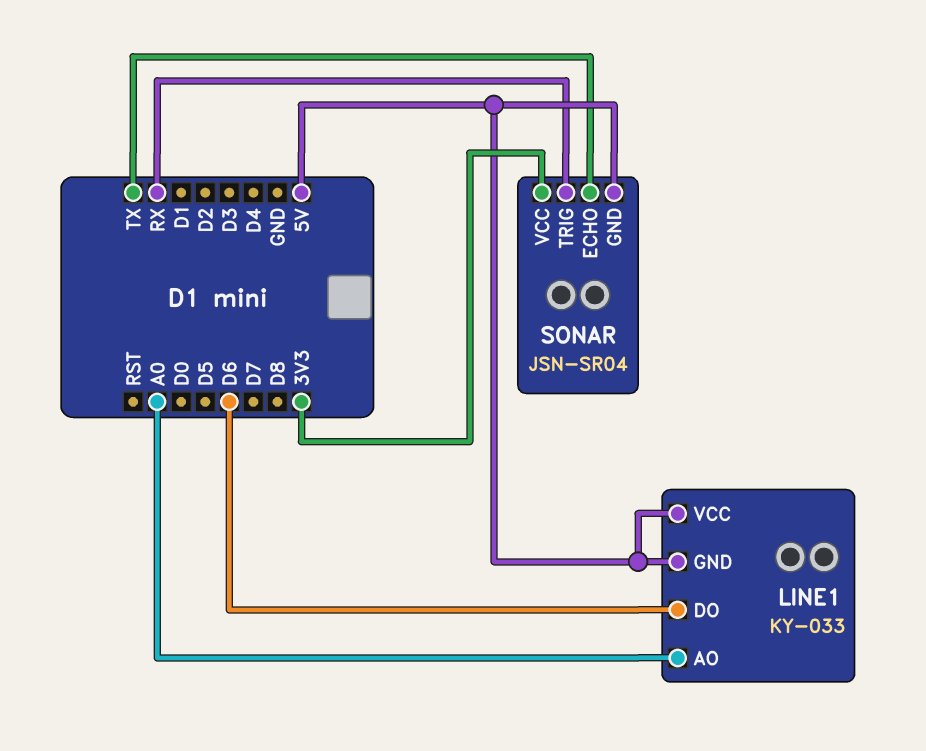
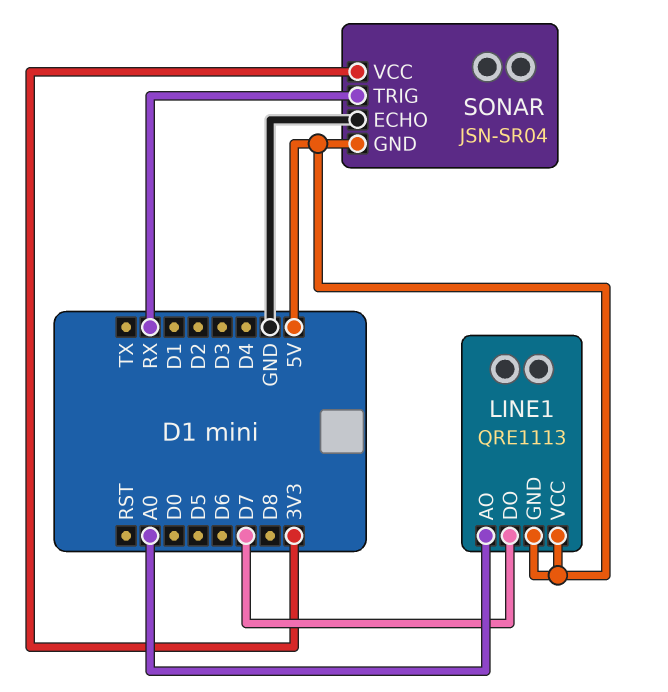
LINE1: KY-033 -> QRE1113
LINE1 pin DO: D6 -> D7
SONAR pin ECHO: TX -> GND

